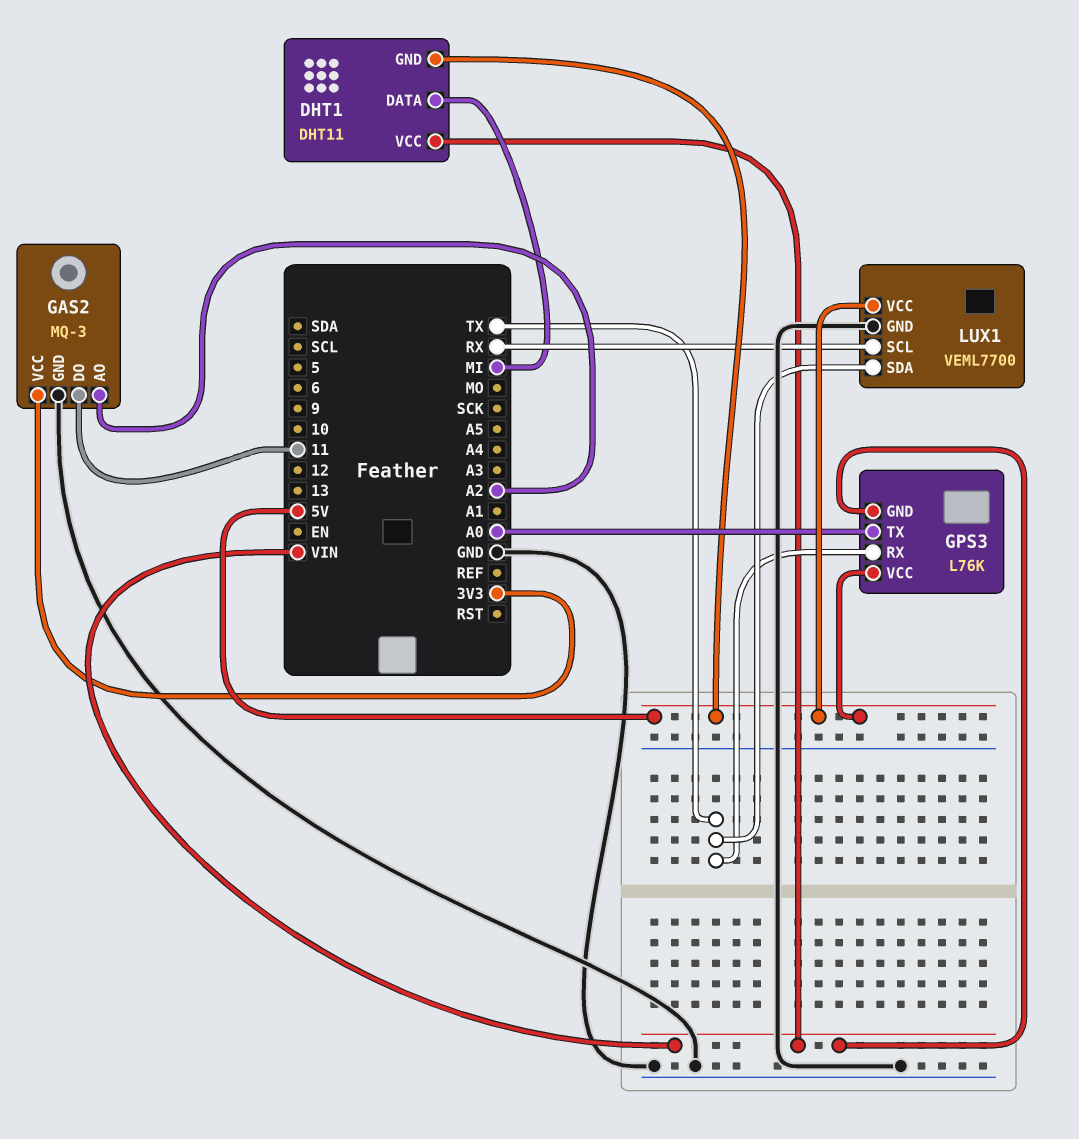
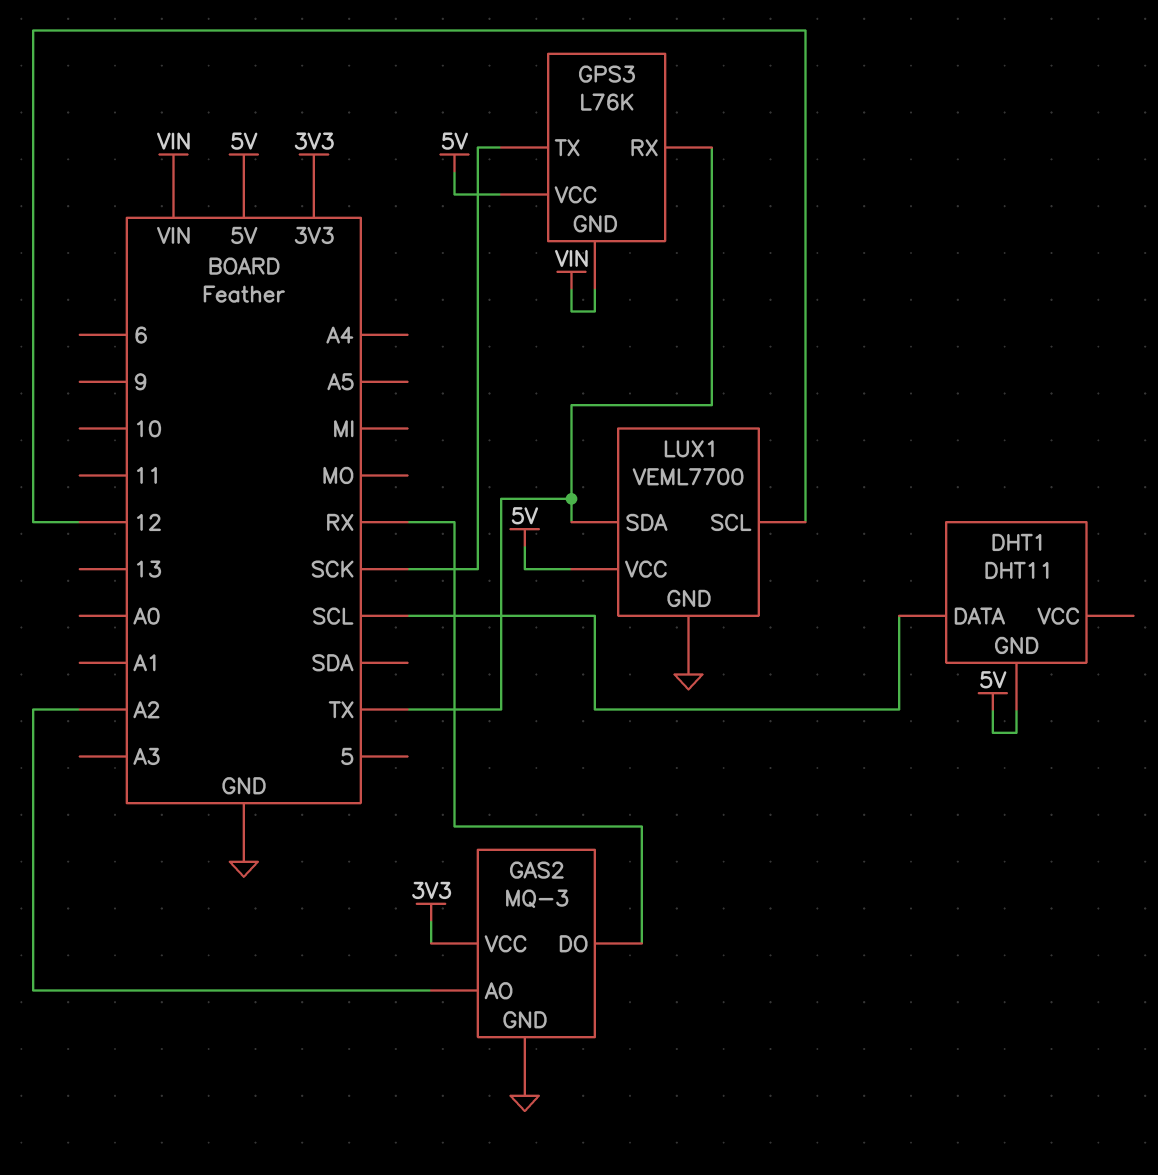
DHT1 pin DATA: MI -> SCL
DHT1 pin VCC: VIN -> none
GAS2 pin DO: 11 -> RX
GPS3 pin TX: A0 -> SCK
LUX1 pin SCL: RX -> 12

